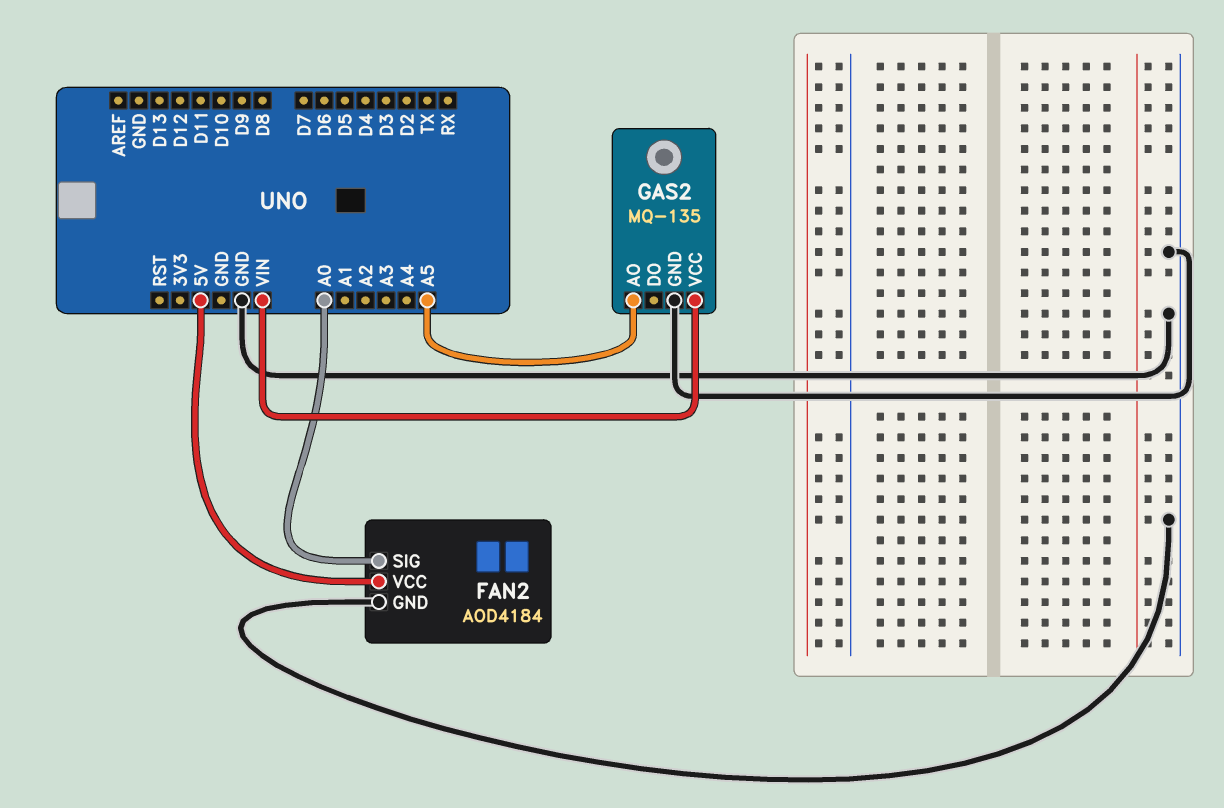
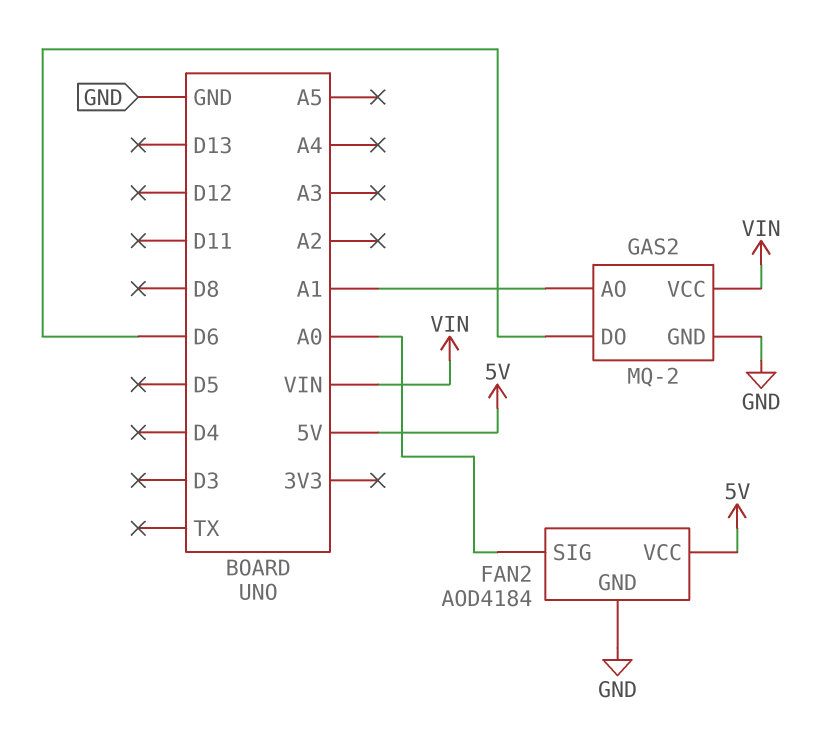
GAS2: MQ-135 -> MQ-2
GAS2 pin AO: A5 -> A1
GAS2 pin DO: none -> D6

